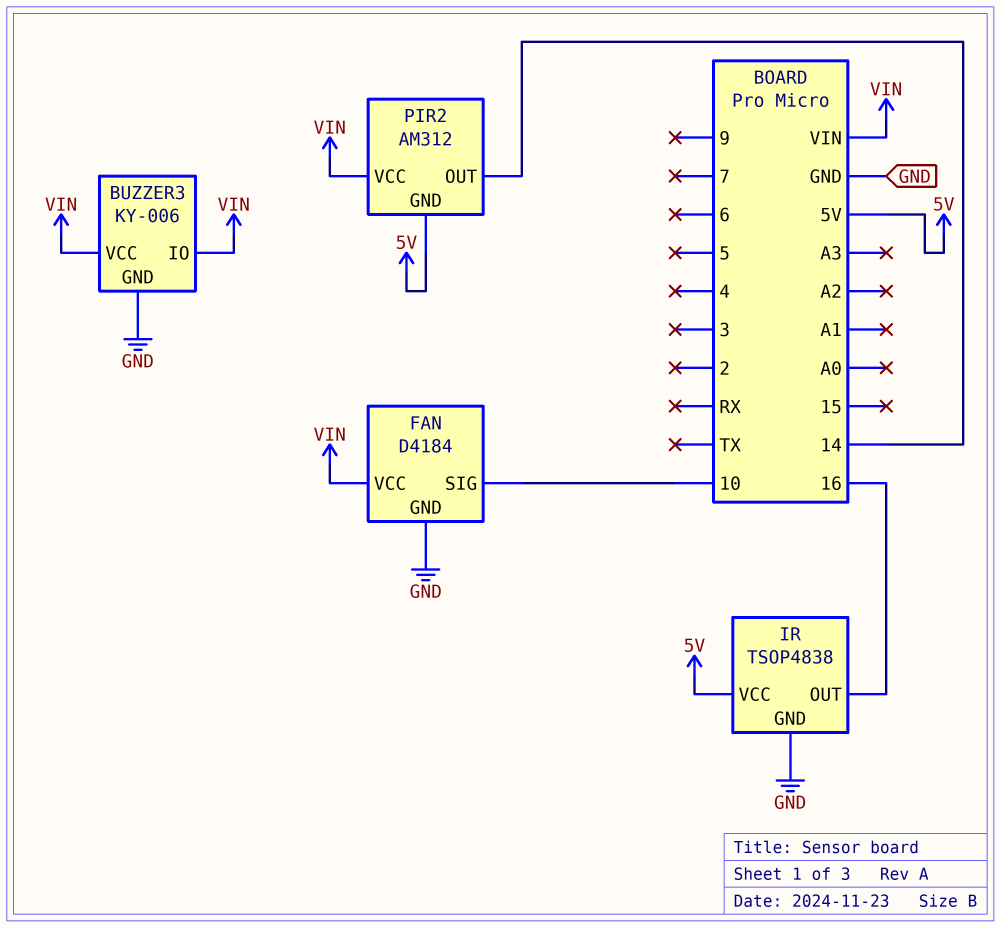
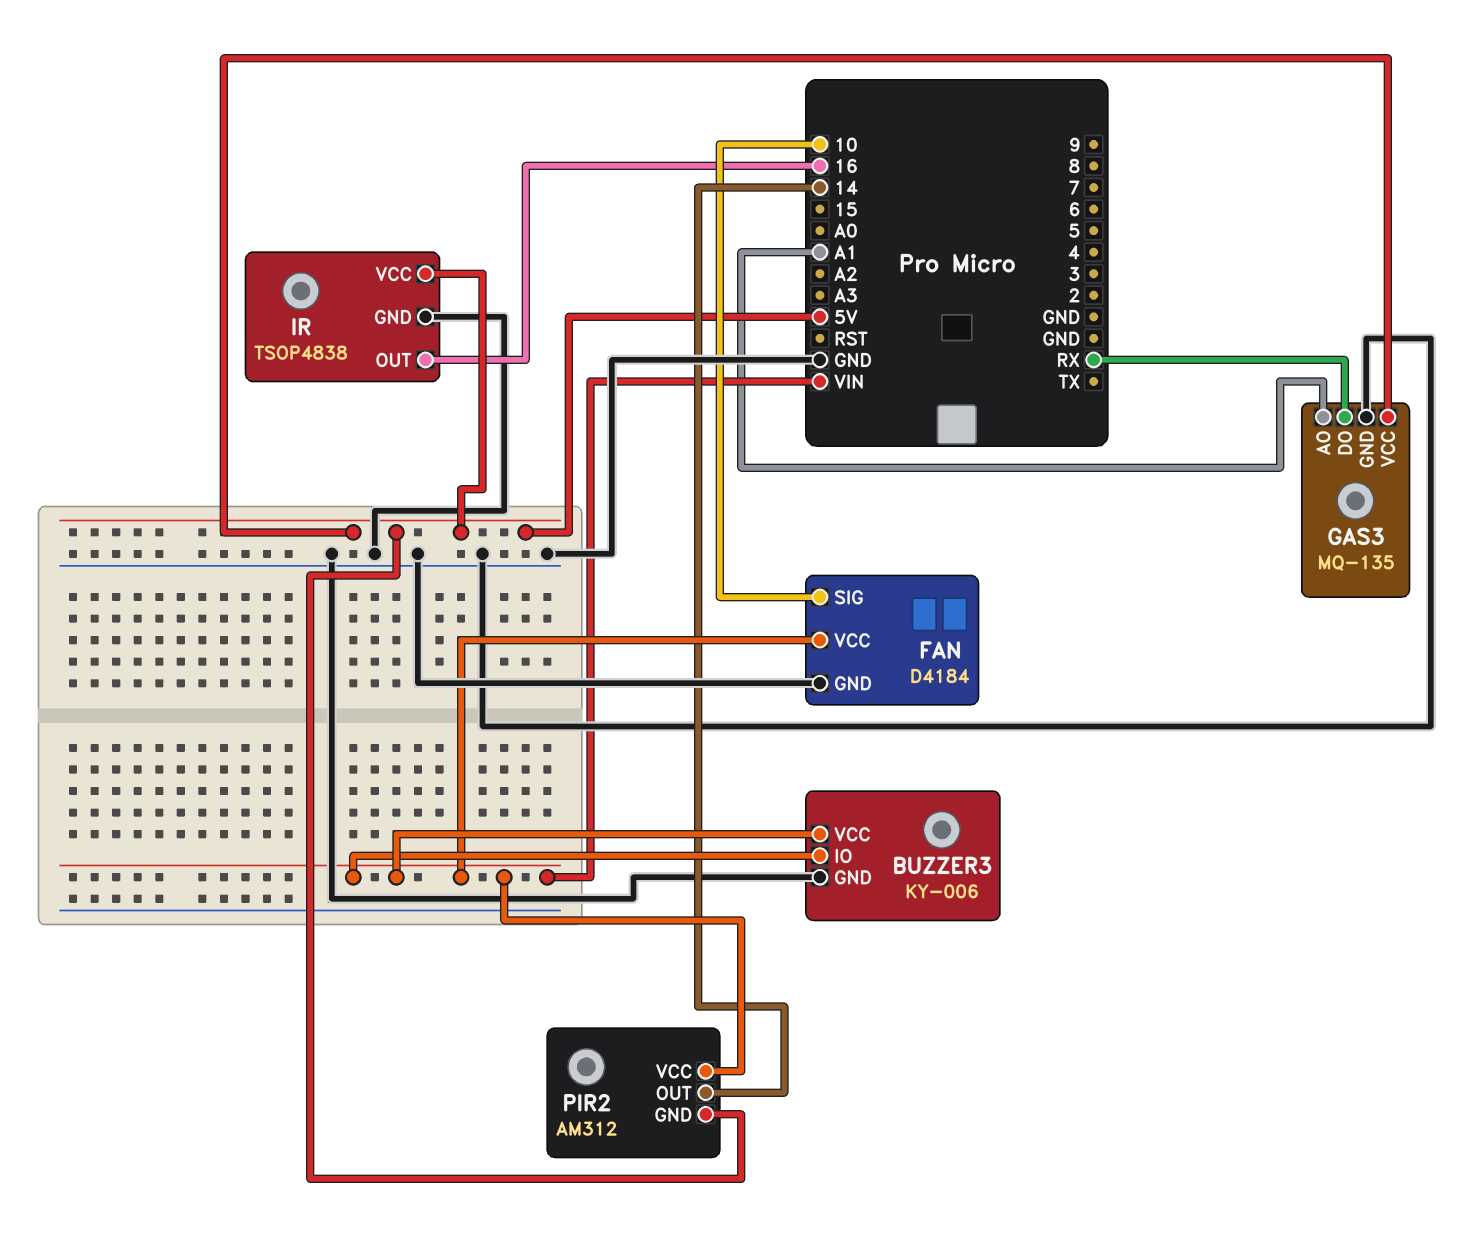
GAS3: none -> MQ-135
GAS3 pin AO: none -> A1
GAS3 pin DO: none -> RX
GAS3 pin GND: none -> GND
GAS3 pin VCC: none -> 5V

